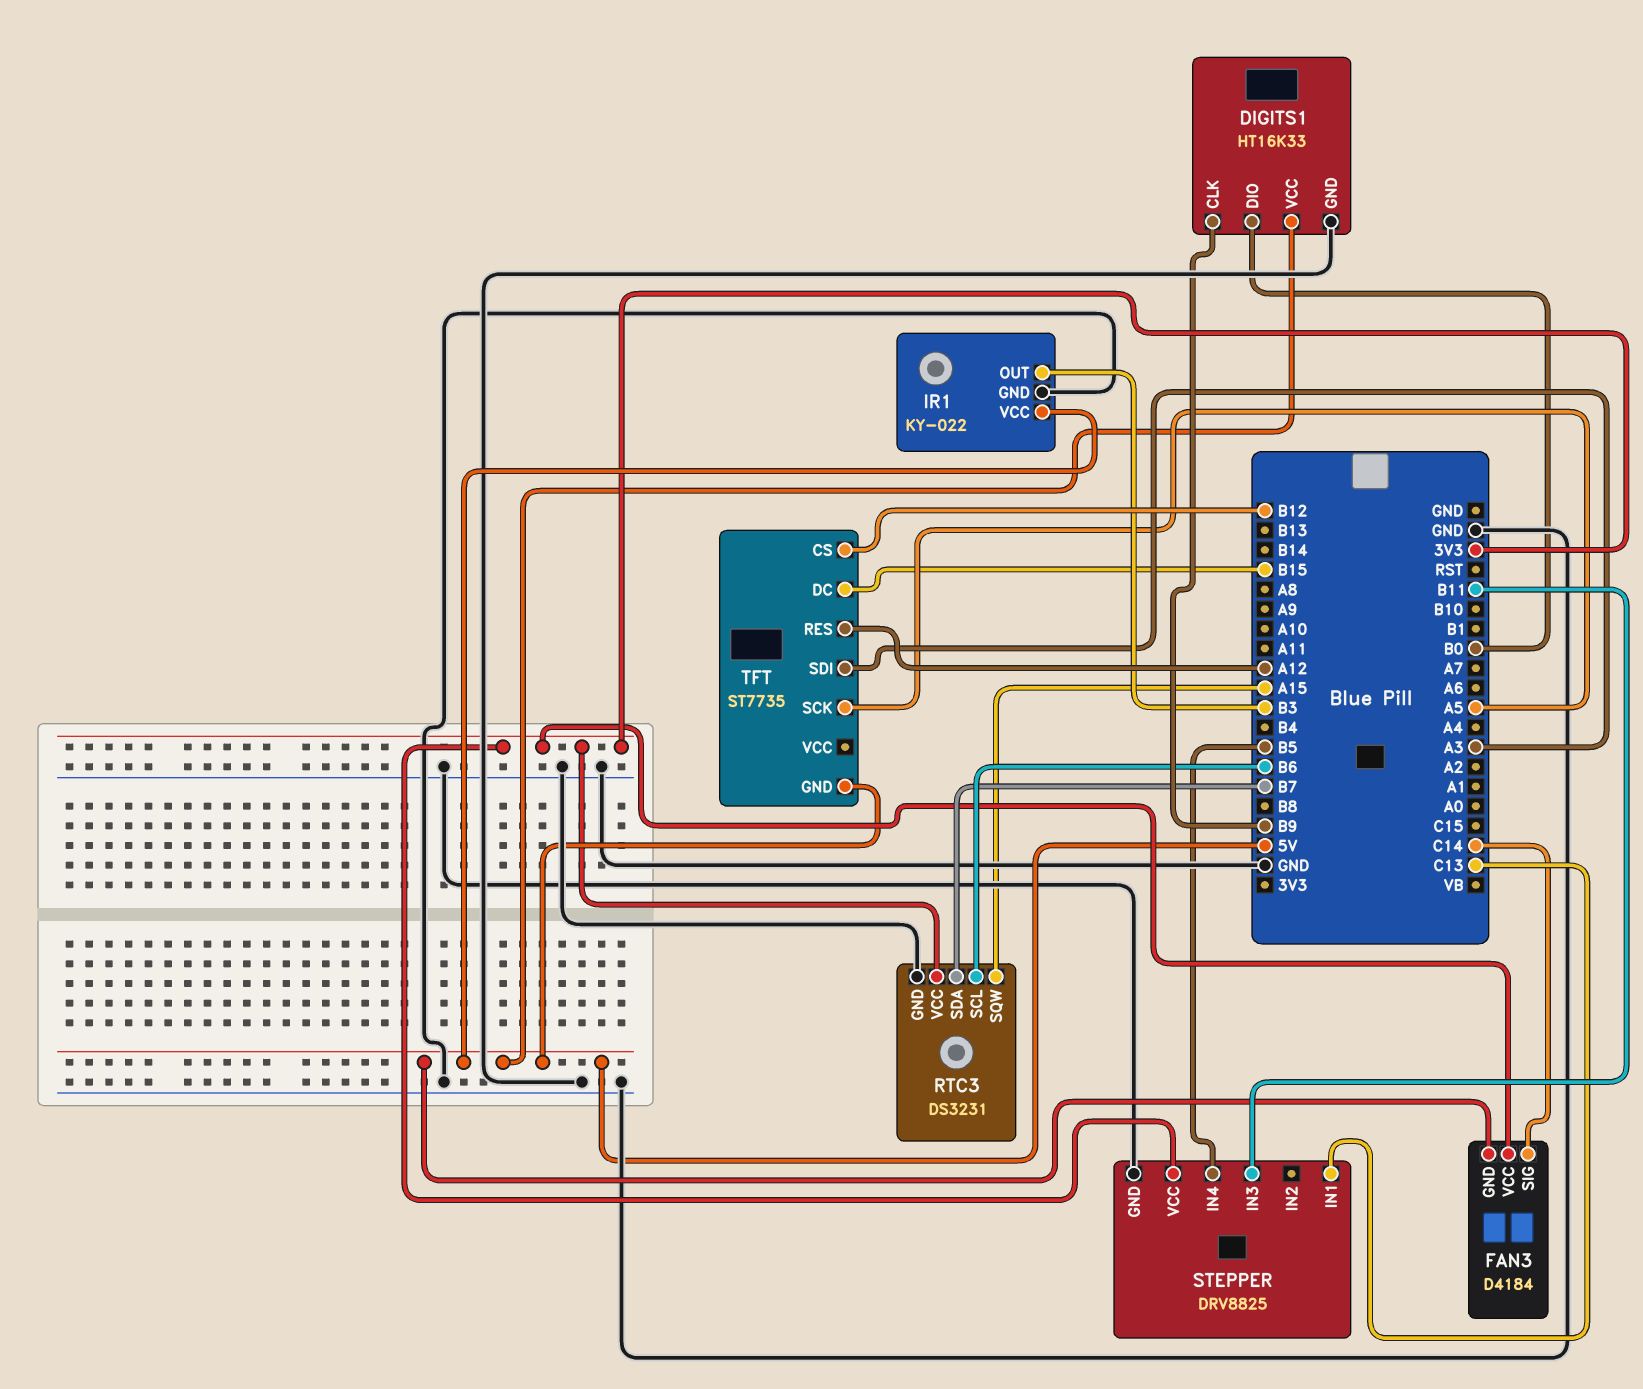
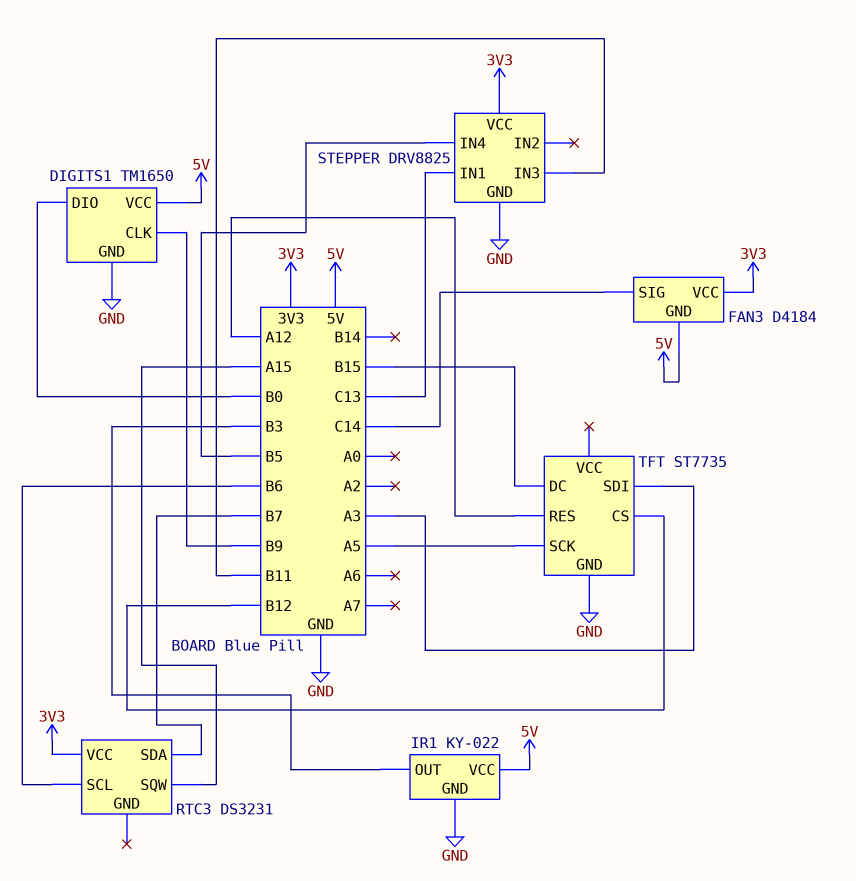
DIGITS1: HT16K33 -> TM1650
RTC3 pin GND: GND -> none
TFT pin GND: 5V -> GND

